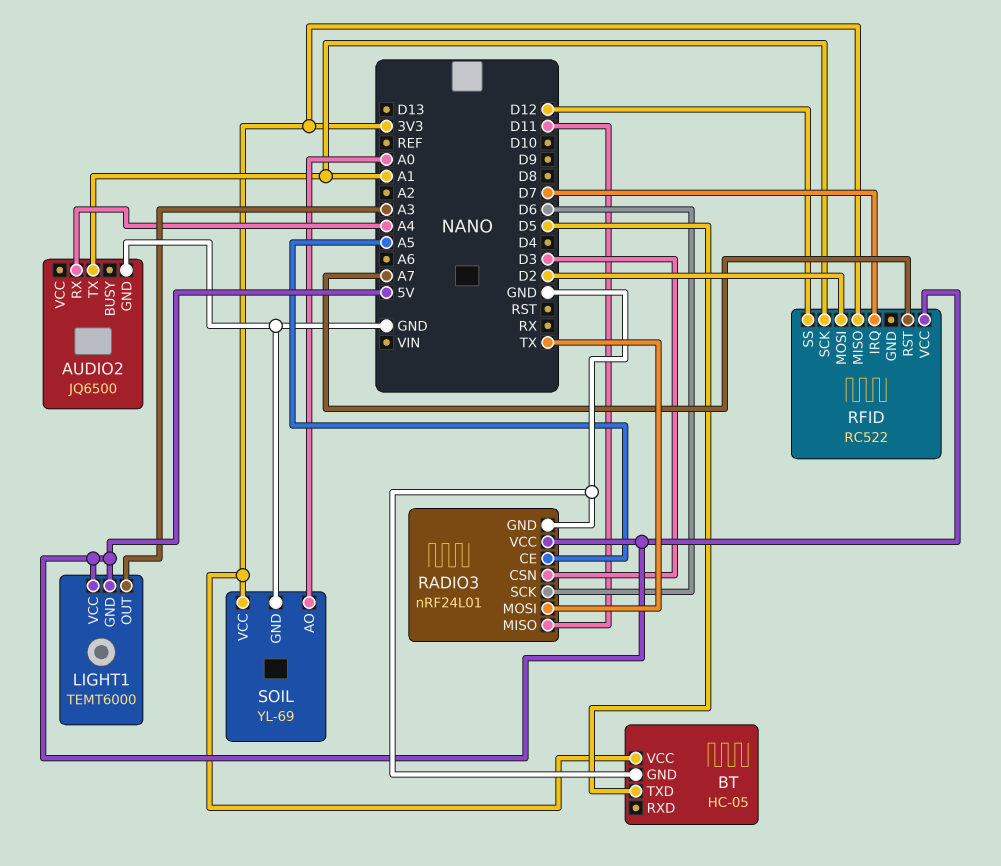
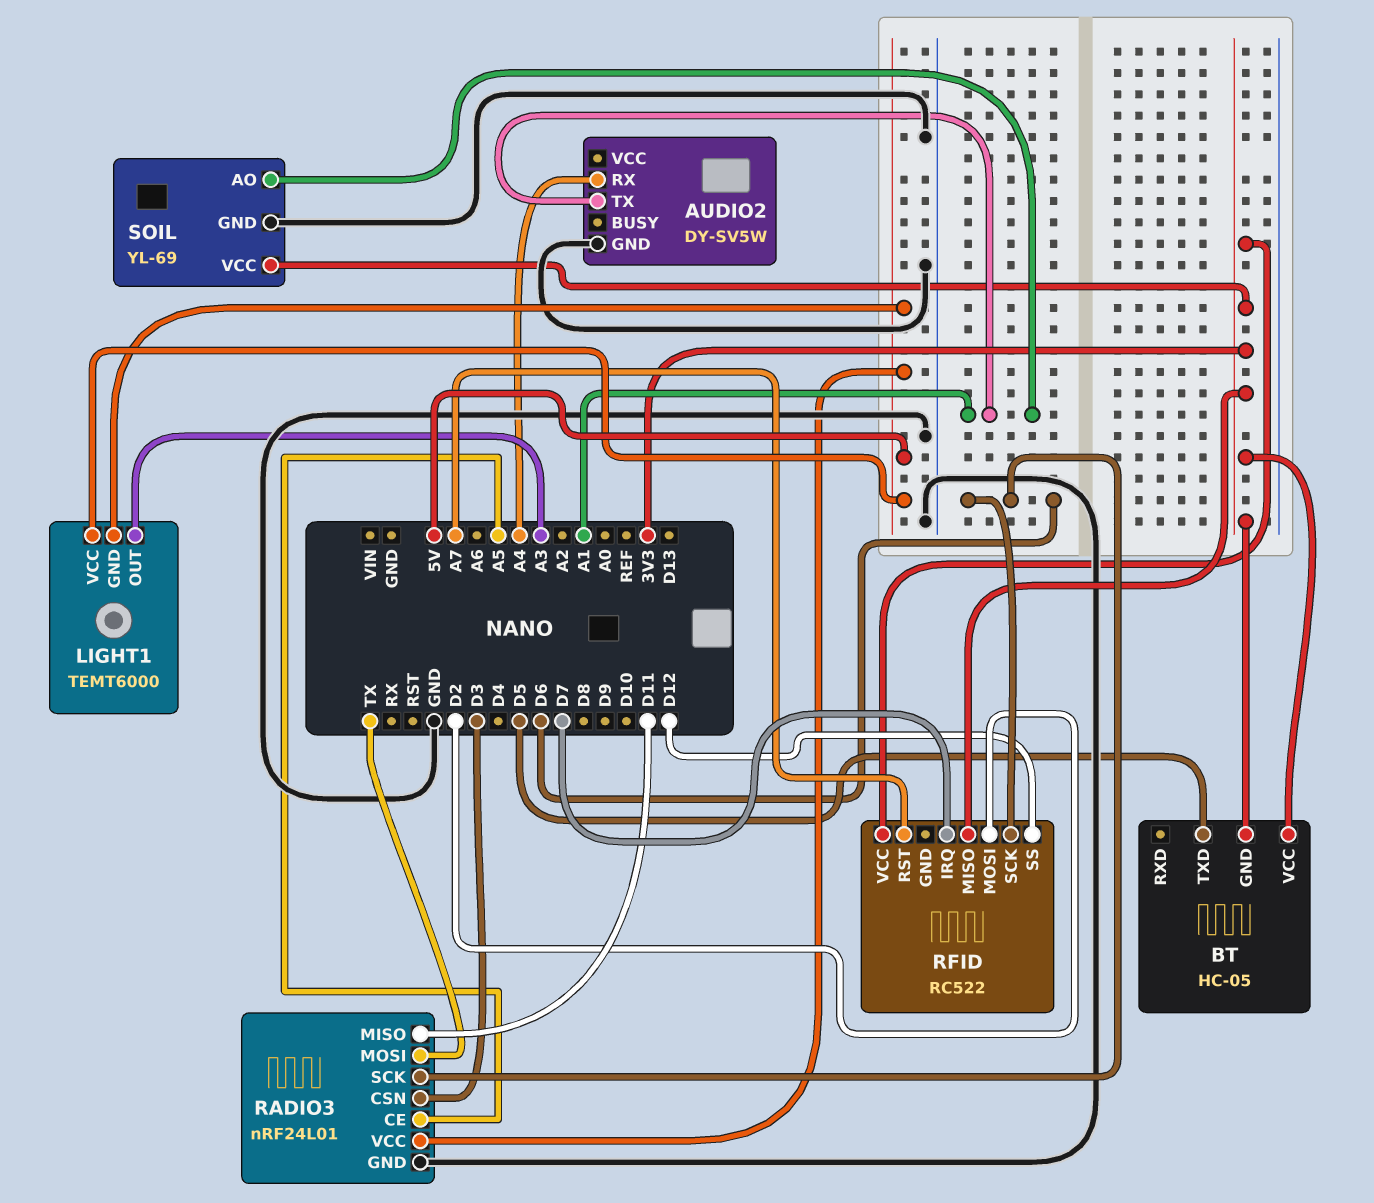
AUDIO2: JQ6500 -> DY-SV5W
BT pin GND: GND -> 3V3
RFID pin SCK: A1 -> D6
RFID pin VCC: 5V -> 3V3
SOIL pin AO: A0 -> A1

